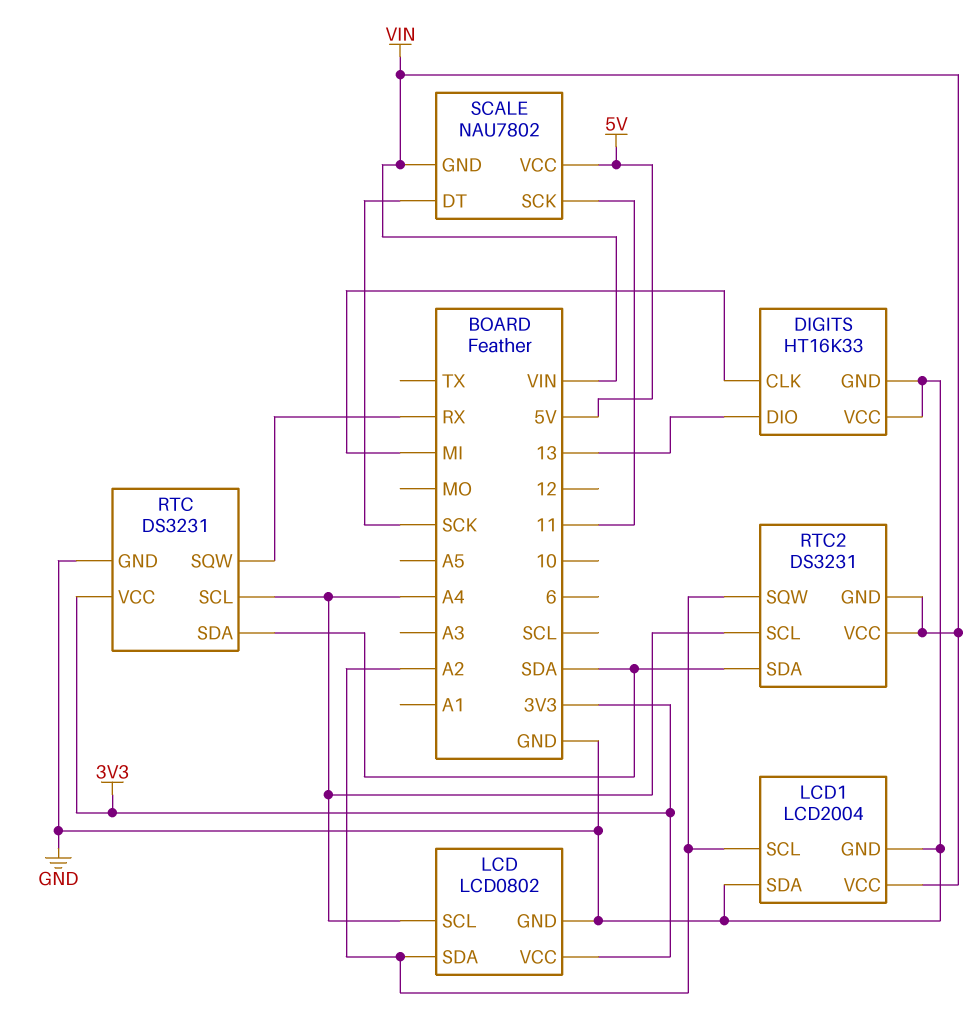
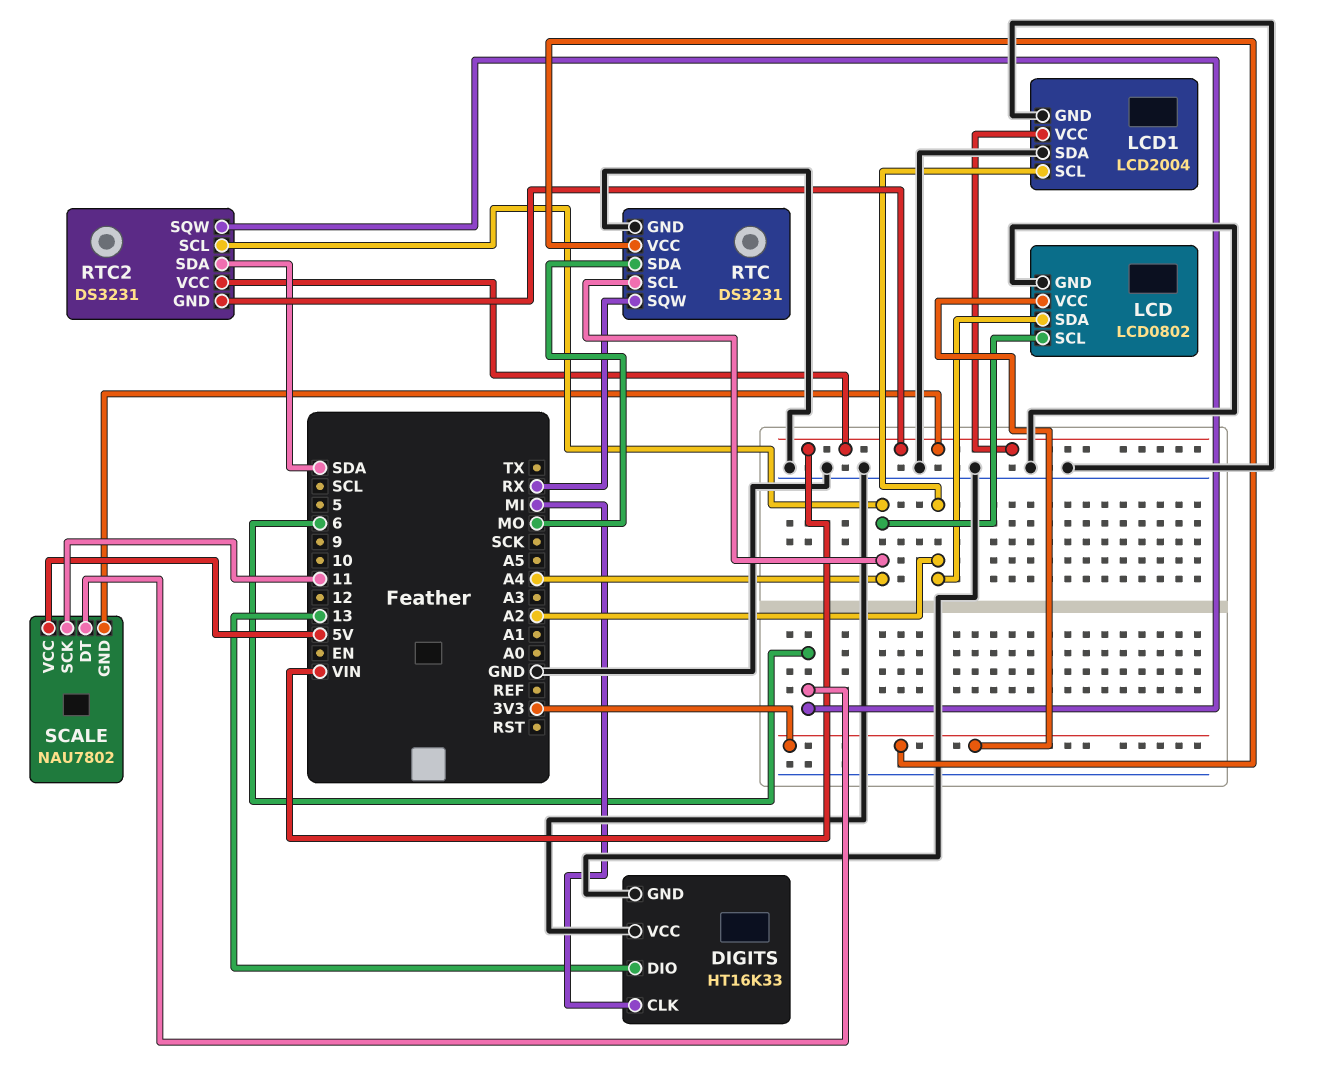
RTC pin SDA: SDA -> MO
RTC2 pin SQW: A2 -> 6
SCALE pin DT: SCK -> 6

